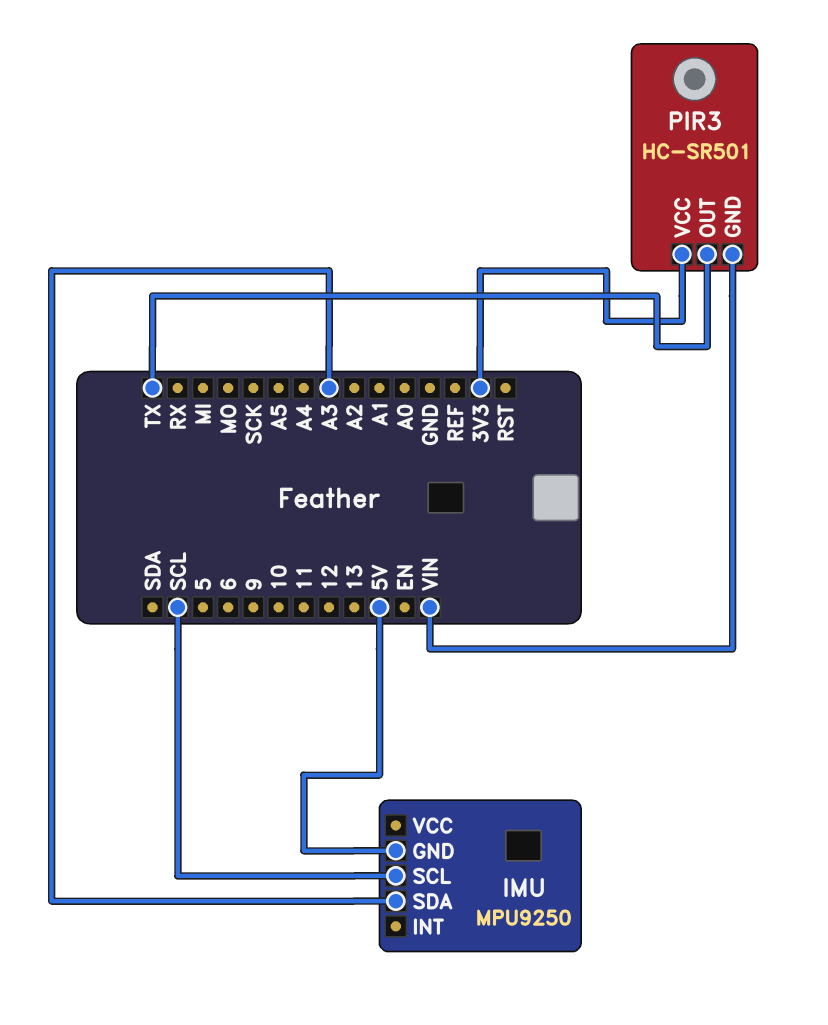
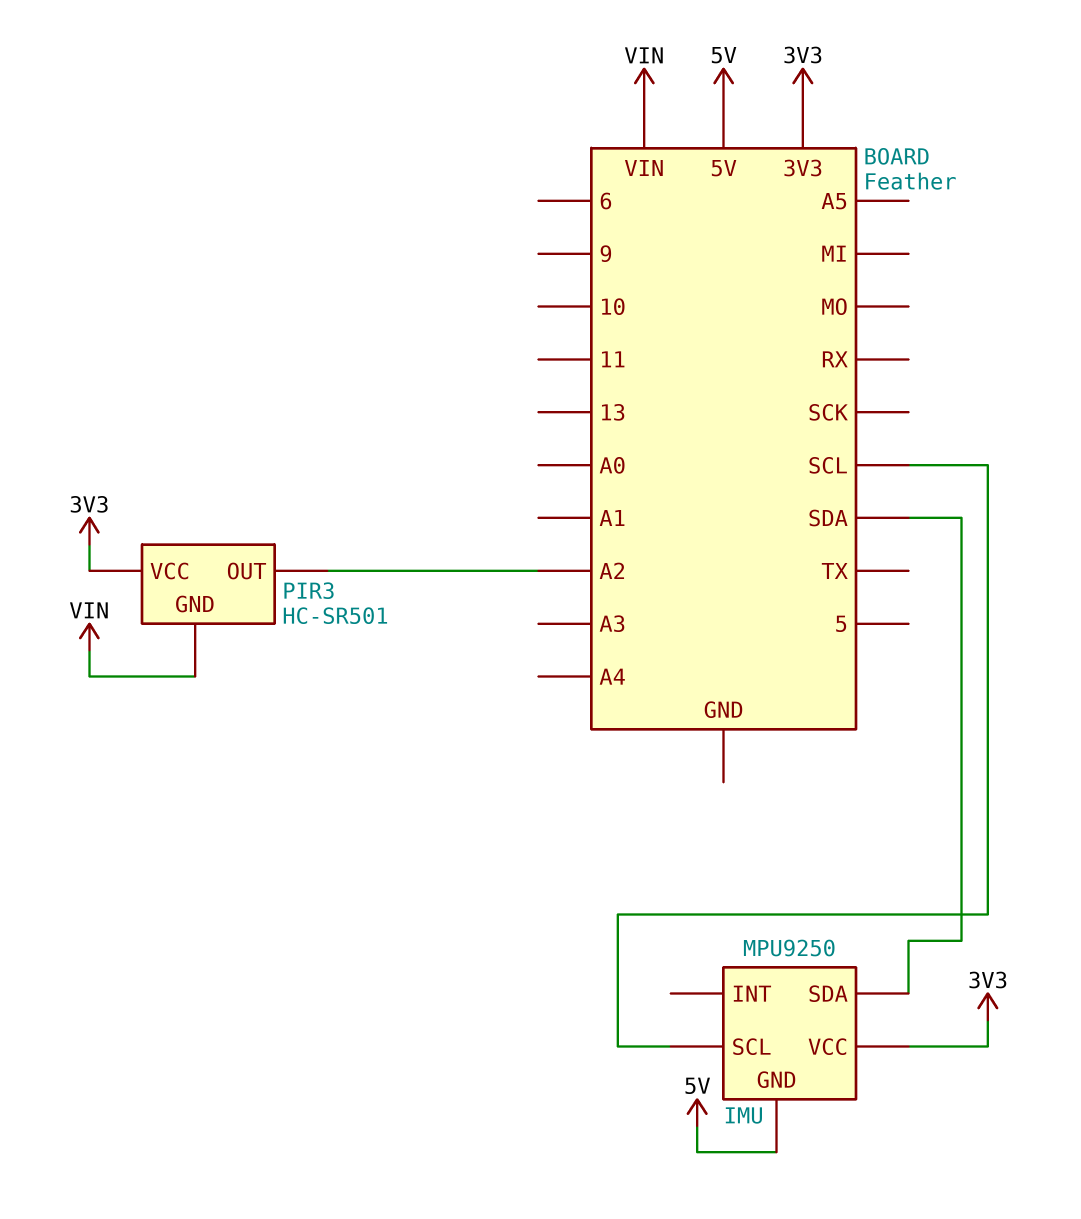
IMU pin SDA: A3 -> SDA
IMU pin VCC: none -> 3V3
PIR3 pin OUT: TX -> A2

